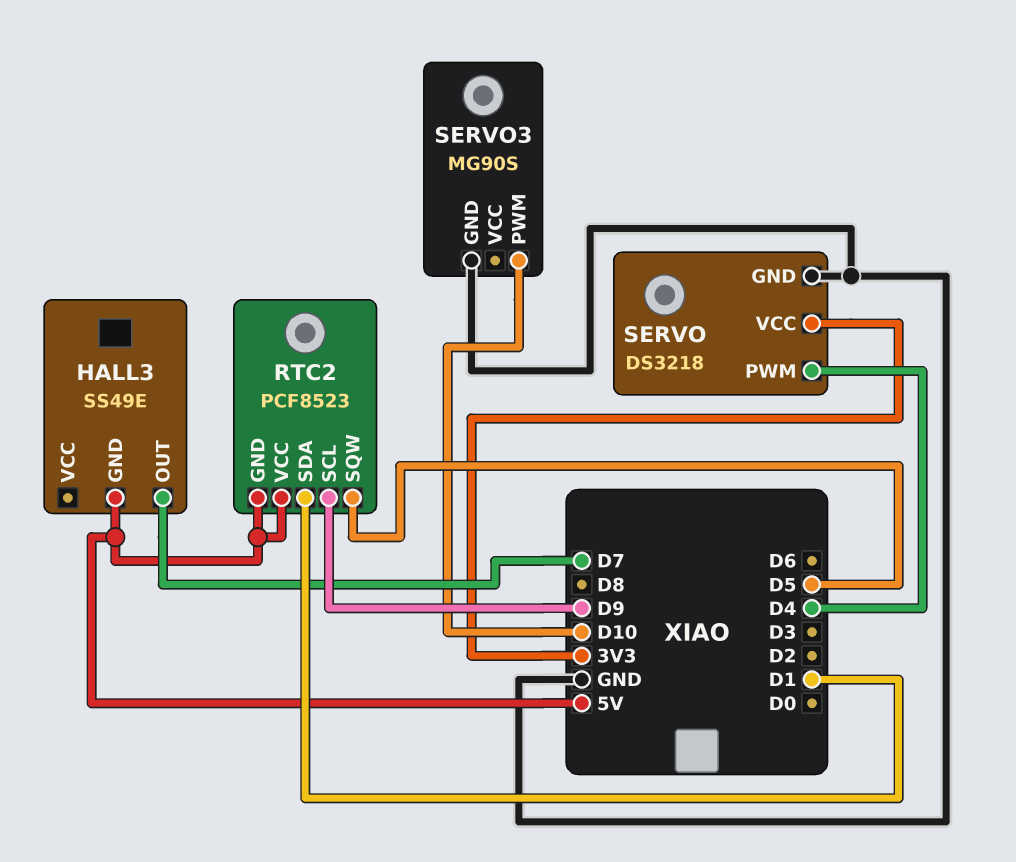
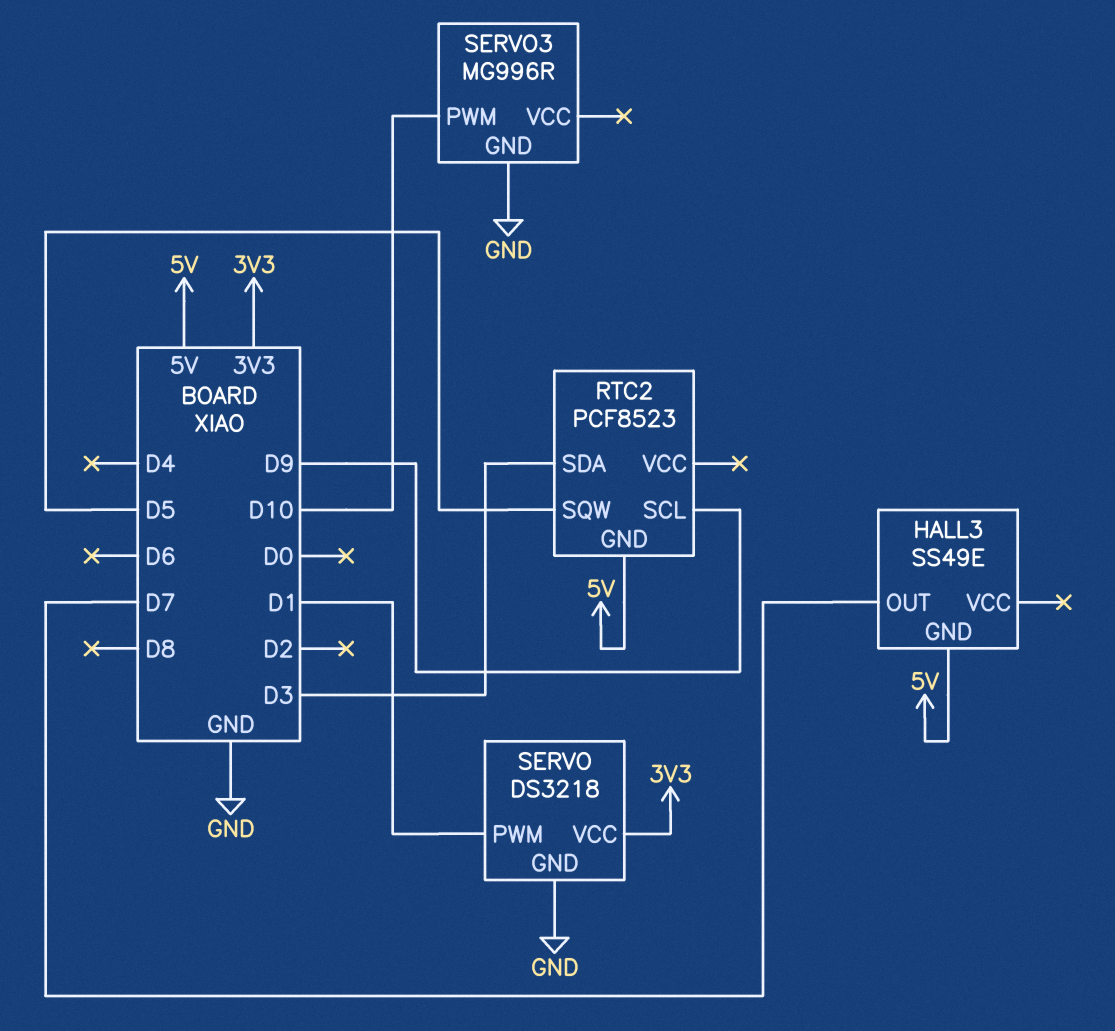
RTC2 pin SDA: D1 -> D3
RTC2 pin VCC: 5V -> none
SERVO pin PWM: D4 -> D1
SERVO3: MG90S -> MG996R

